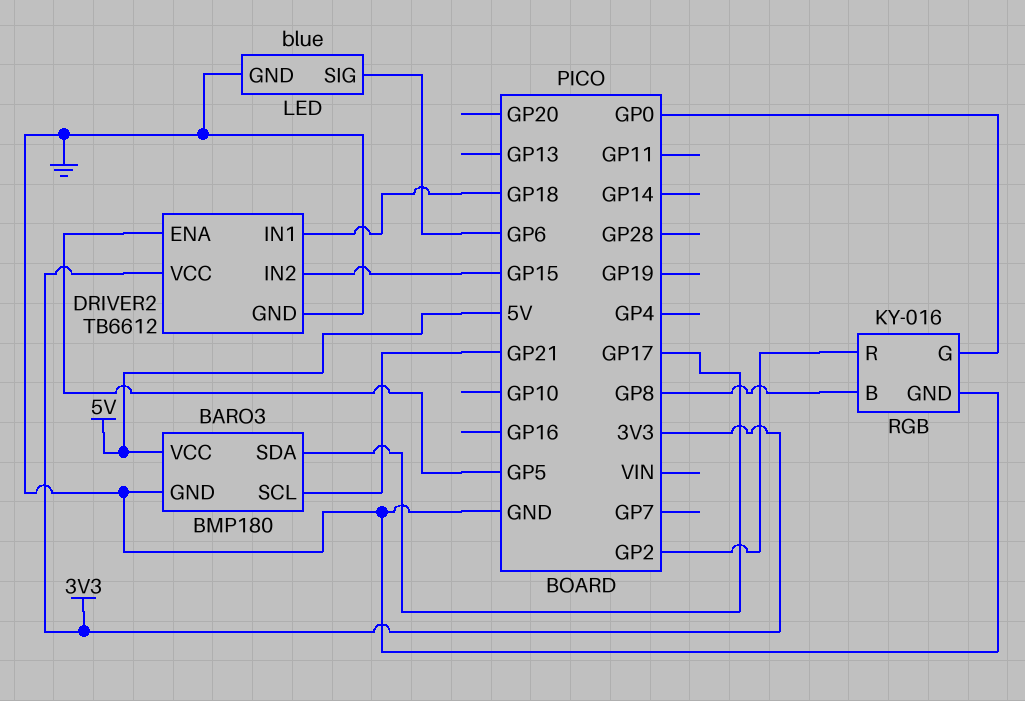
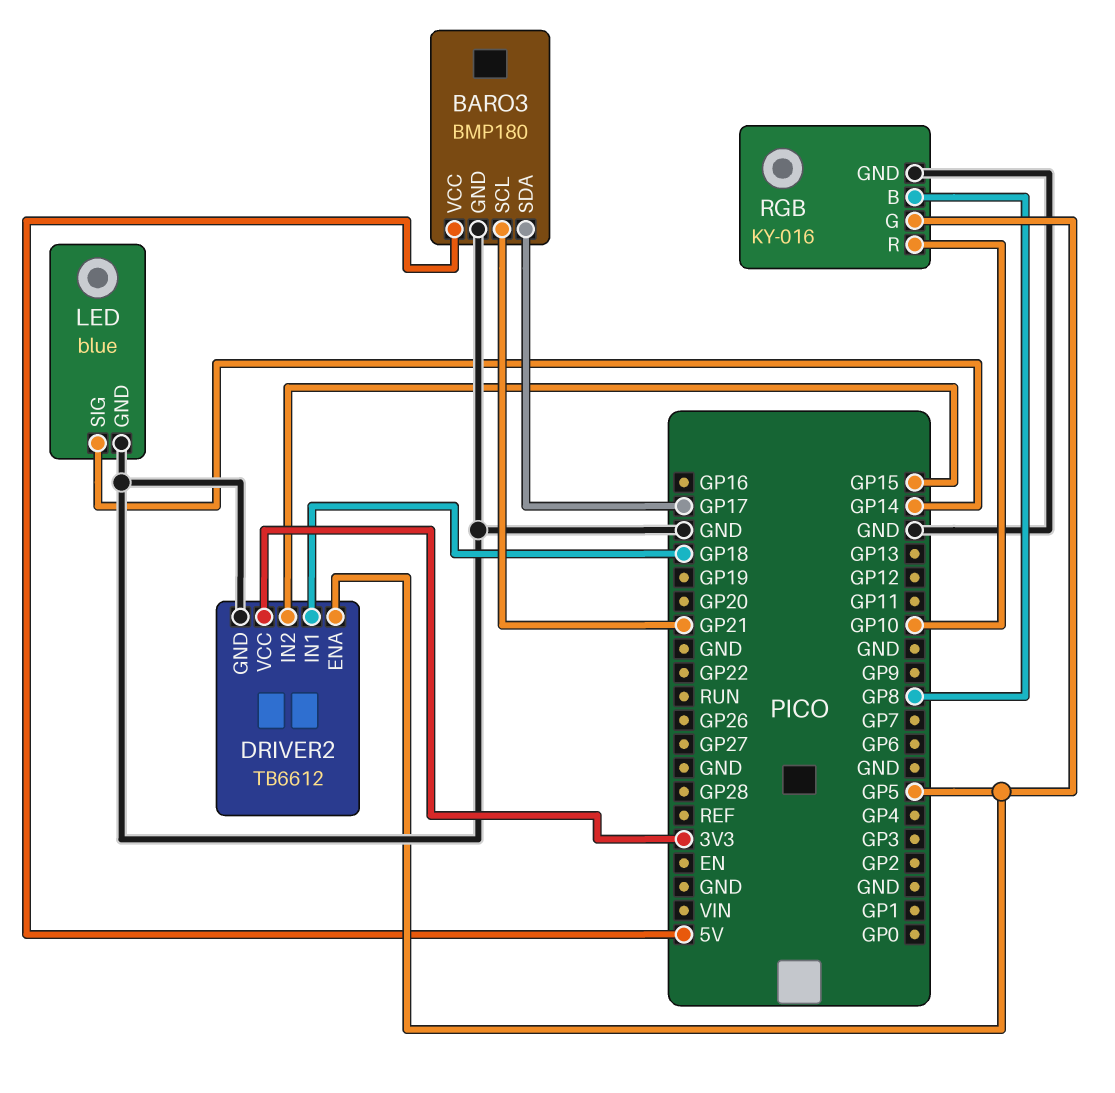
LED pin SIG: GP6 -> GP14
RGB pin G: GP0 -> GP5
RGB pin R: GP2 -> GP10

